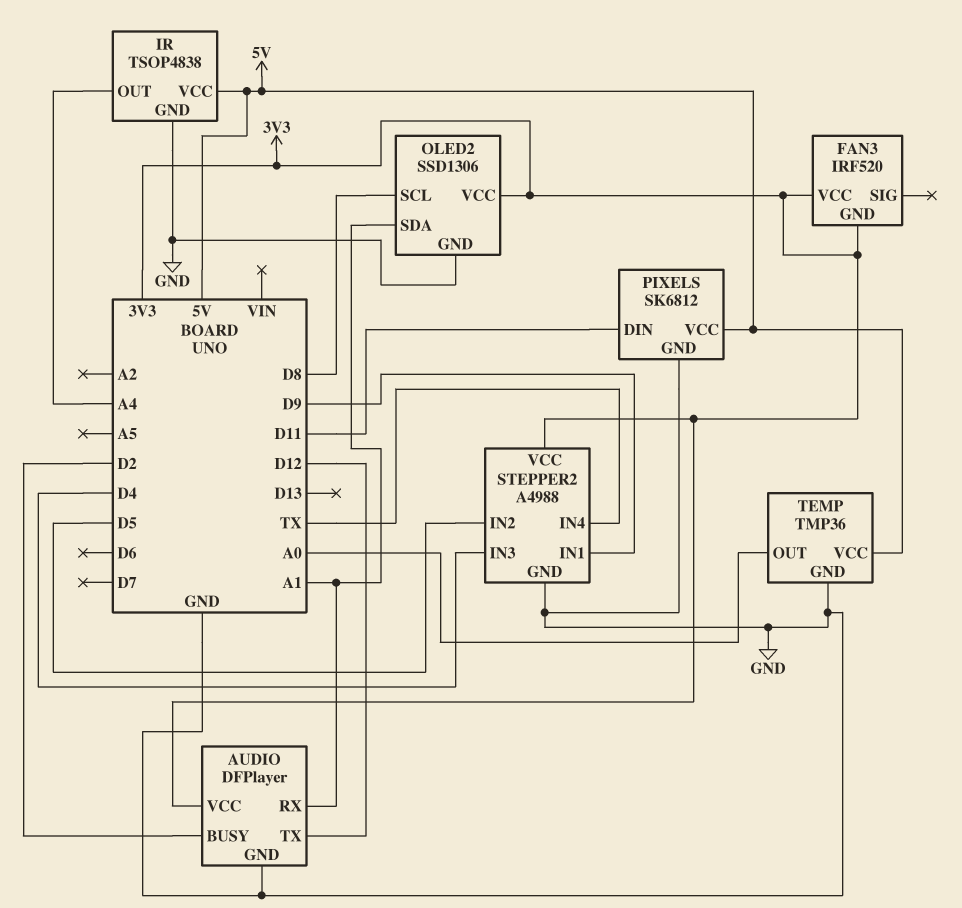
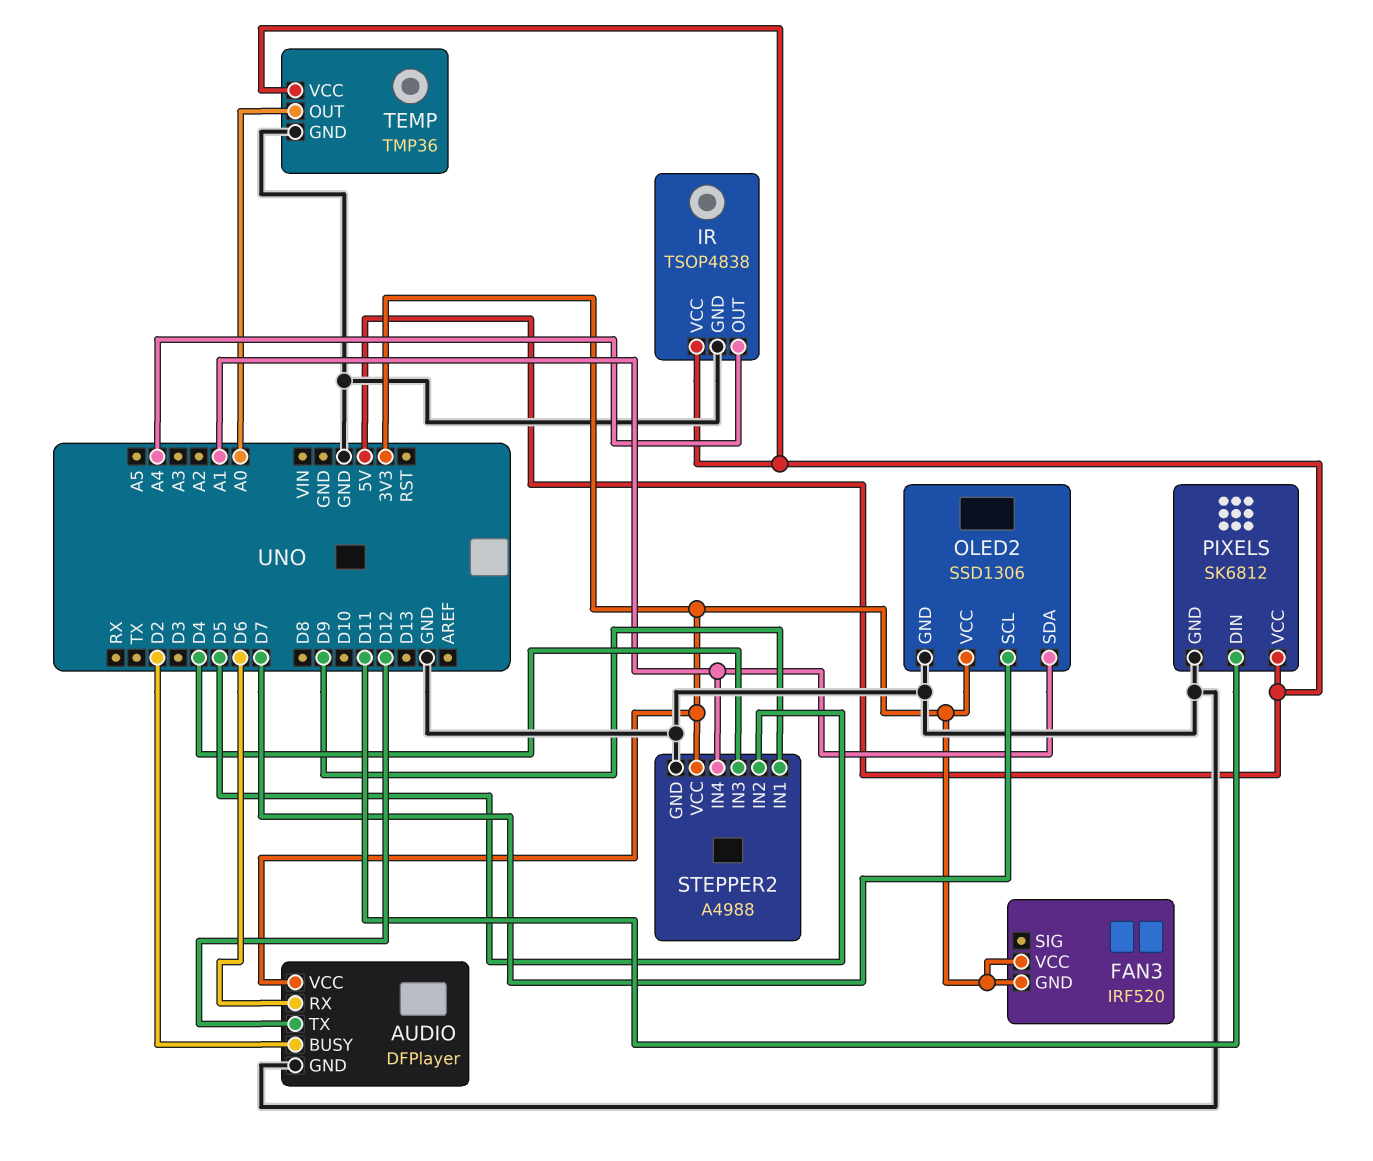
AUDIO pin RX: A1 -> D6
OLED2 pin SCL: D8 -> D7
STEPPER2 pin IN4: TX -> A1

